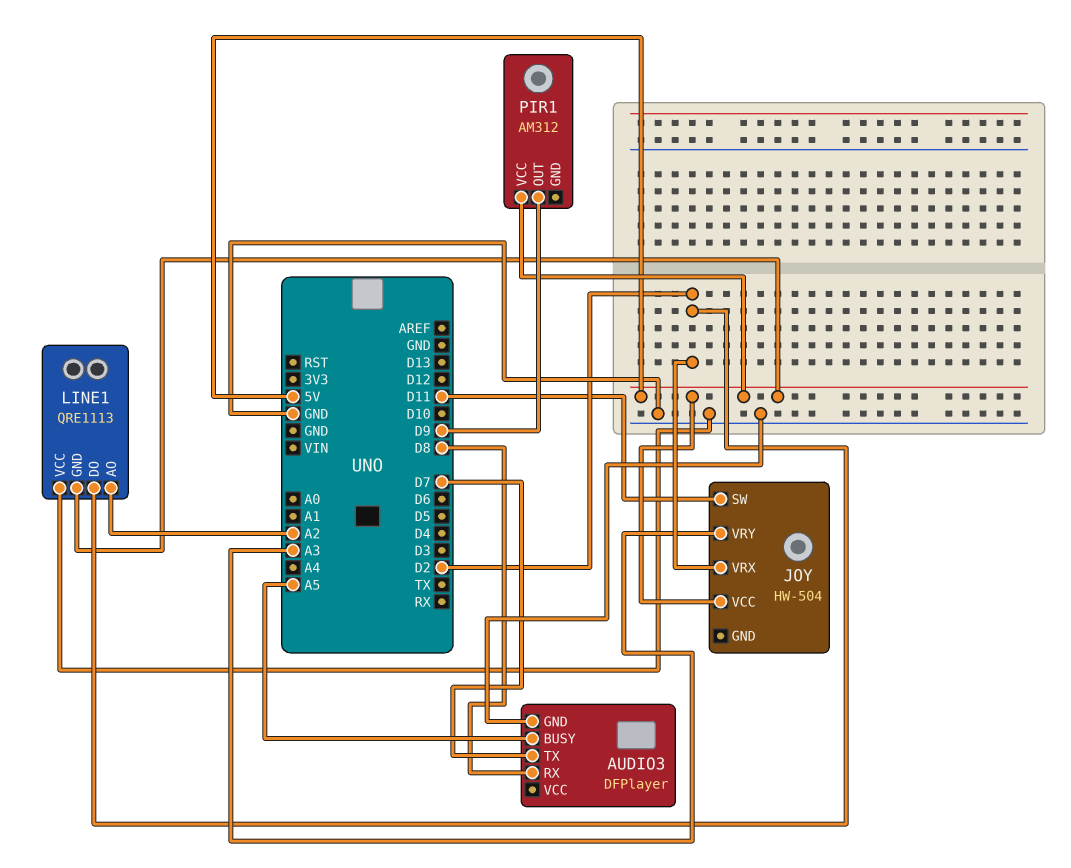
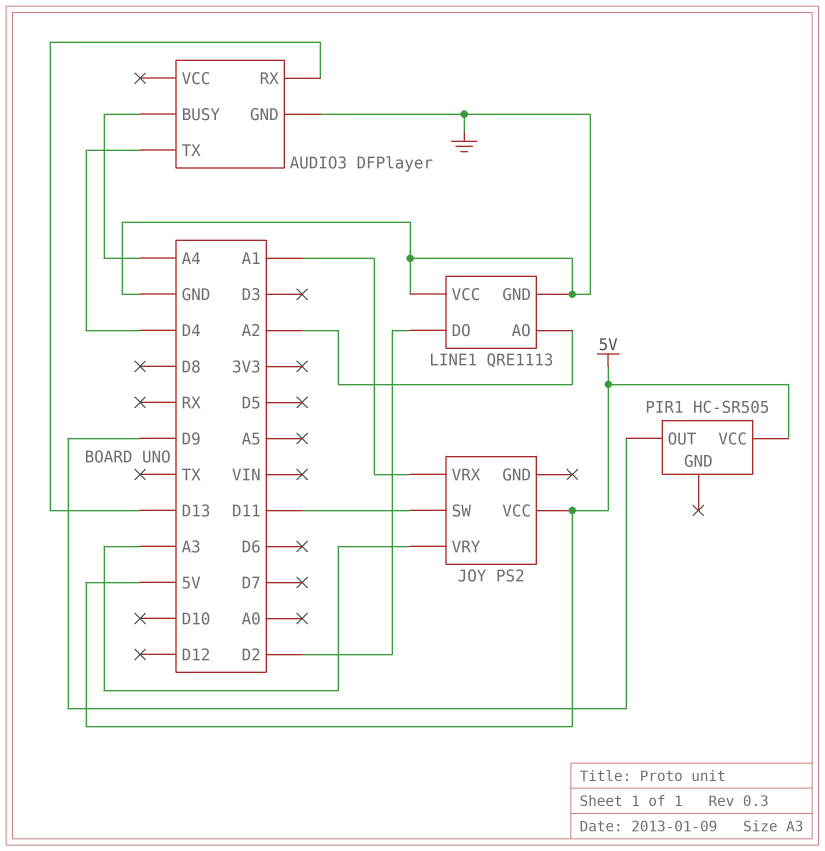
AUDIO3 pin BUSY: A5 -> A4
AUDIO3 pin RX: D8 -> D13
AUDIO3 pin TX: D7 -> D4
JOY: HW-504 -> PS2
JOY pin VRX: D2 -> A1
LINE1 pin GND: 5V -> GND
PIR1: AM312 -> HC-SR505

